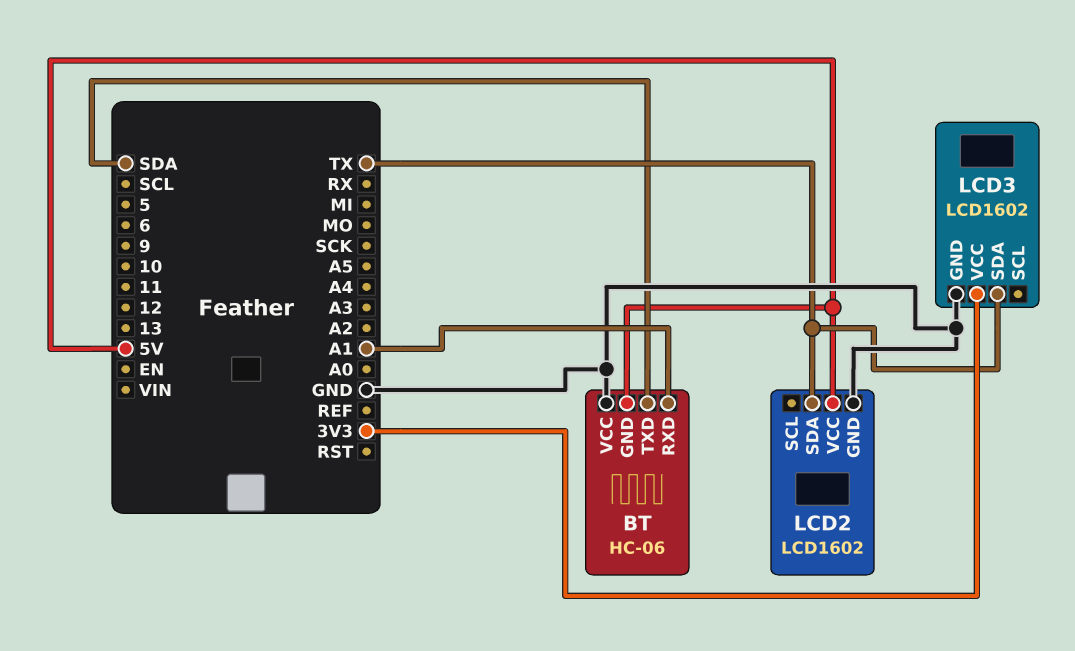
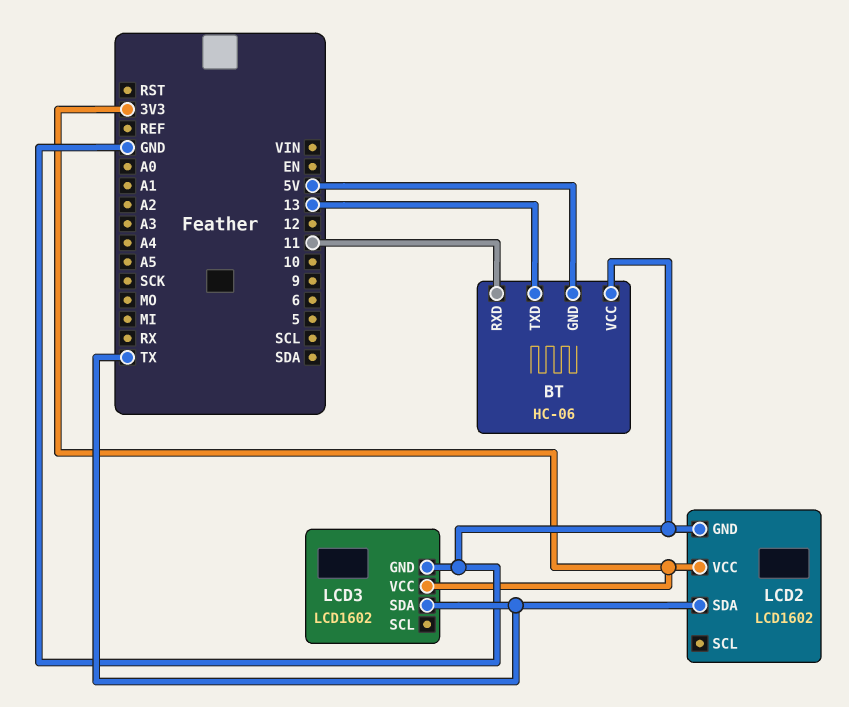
BT pin RXD: A1 -> 11
BT pin TXD: SDA -> 13
LCD2 pin VCC: 5V -> 3V3

